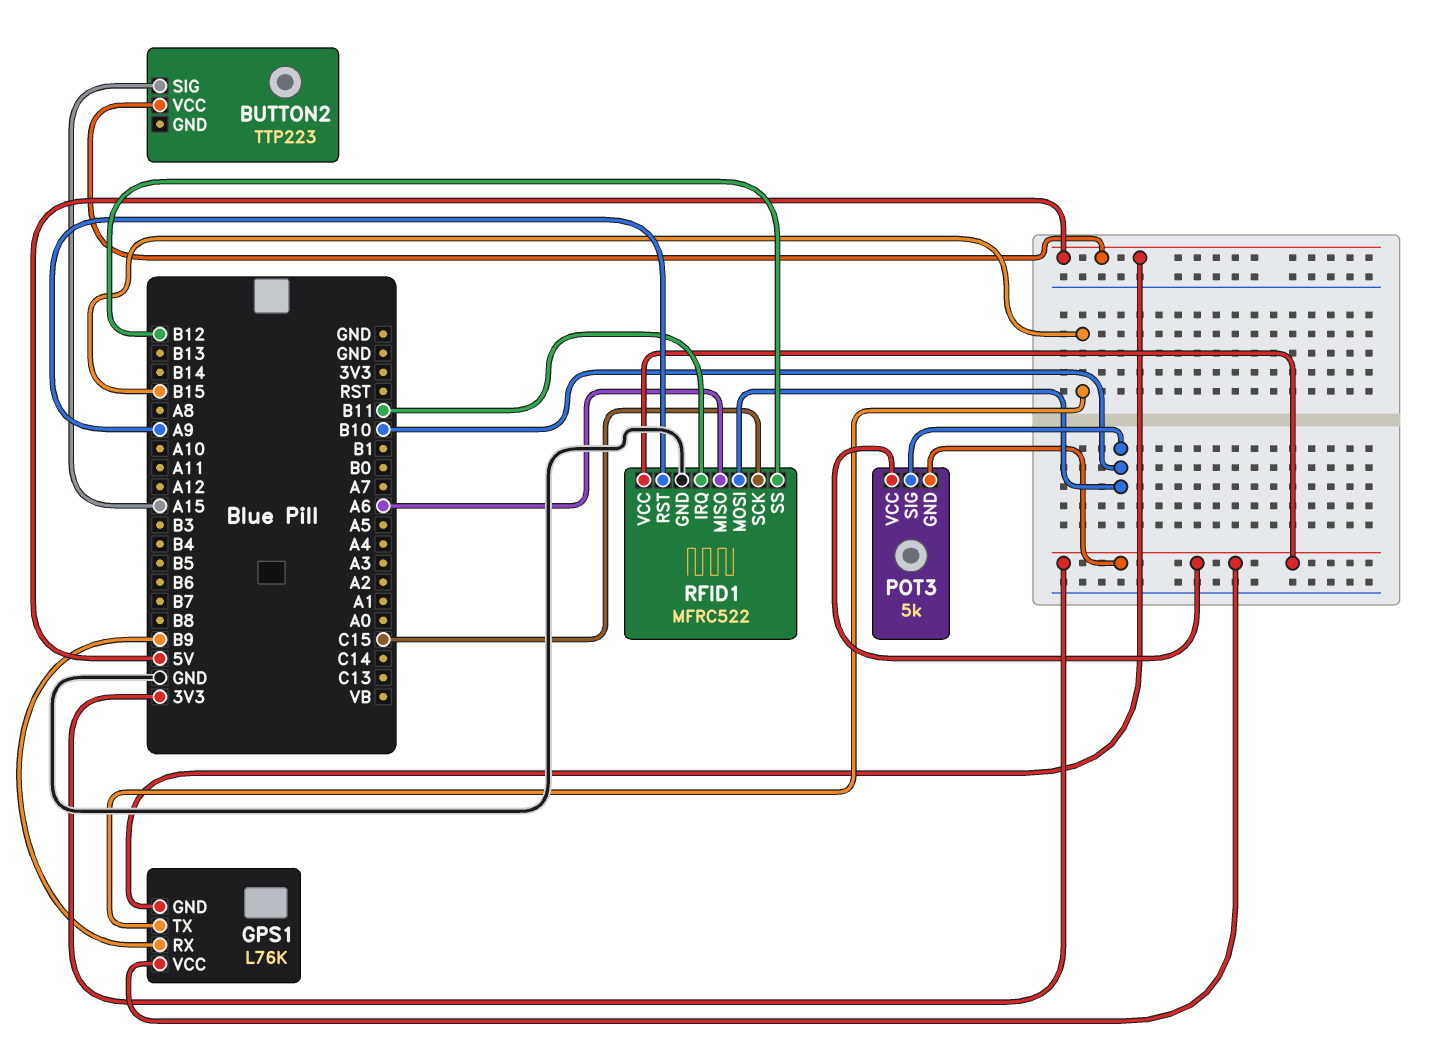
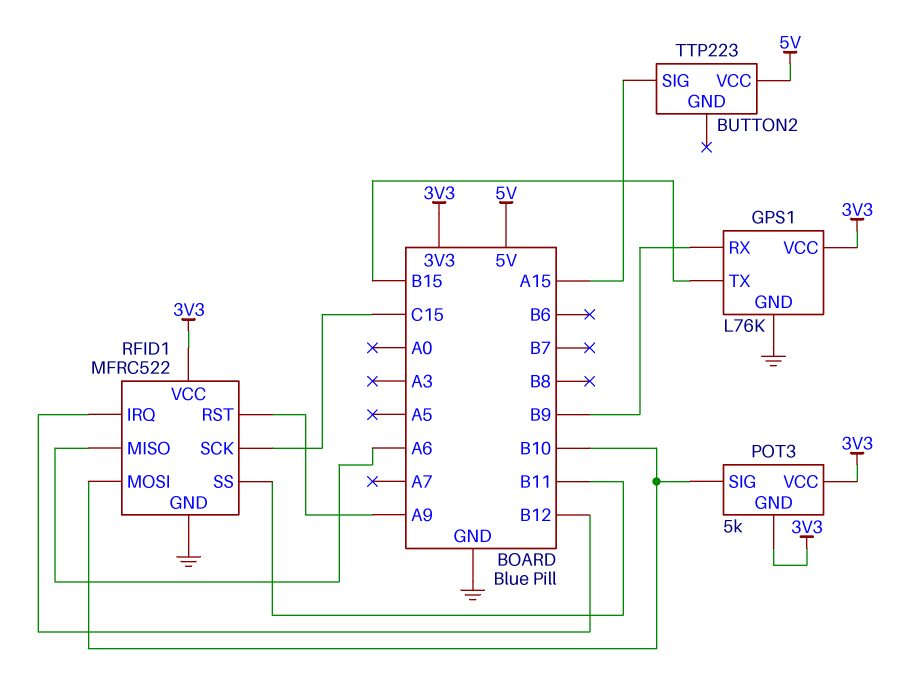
GPS1 pin GND: 5V -> GND
RFID1 pin IRQ: B11 -> B12
RFID1 pin SS: B12 -> B11

